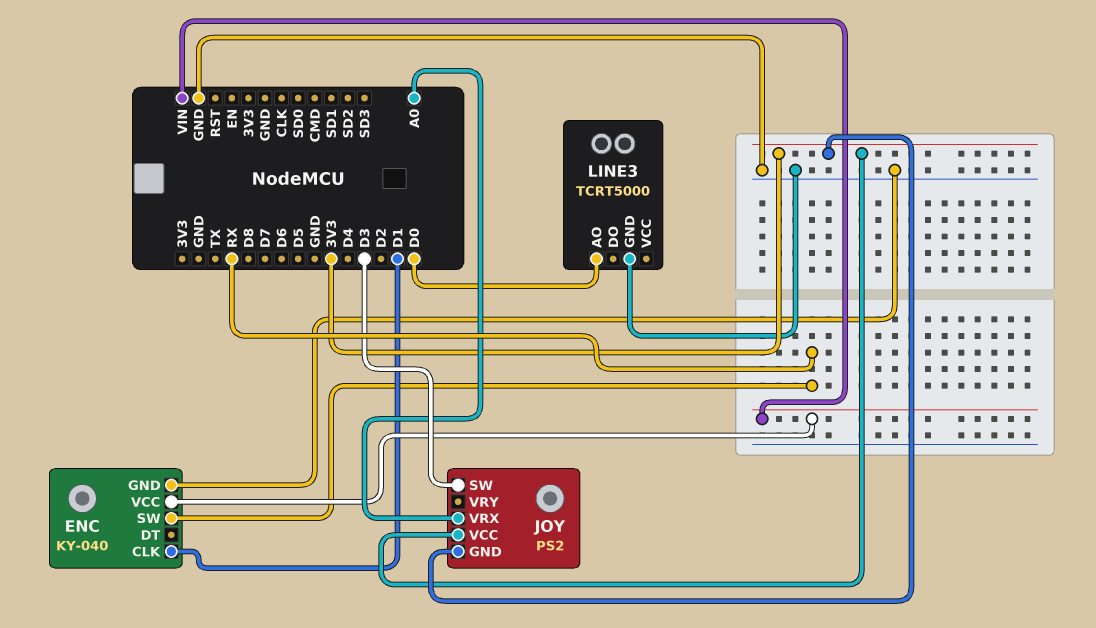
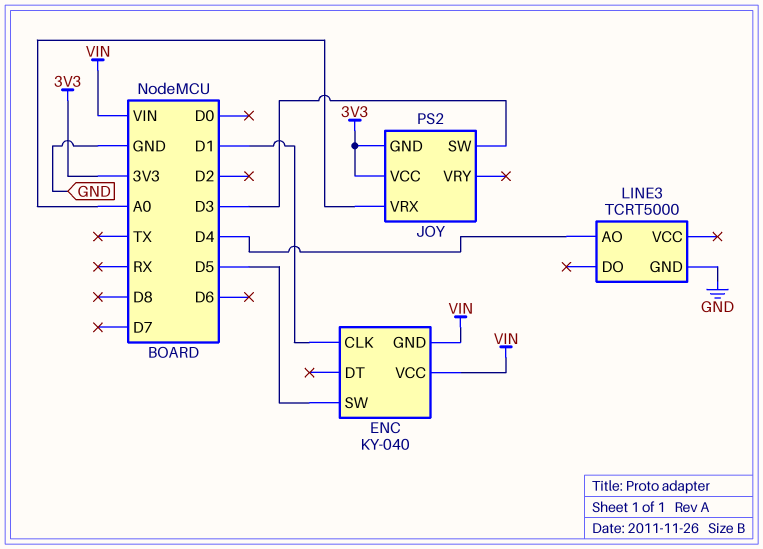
ENC pin GND: GND -> VIN
ENC pin SW: RX -> D5
LINE3 pin AO: D0 -> D4

